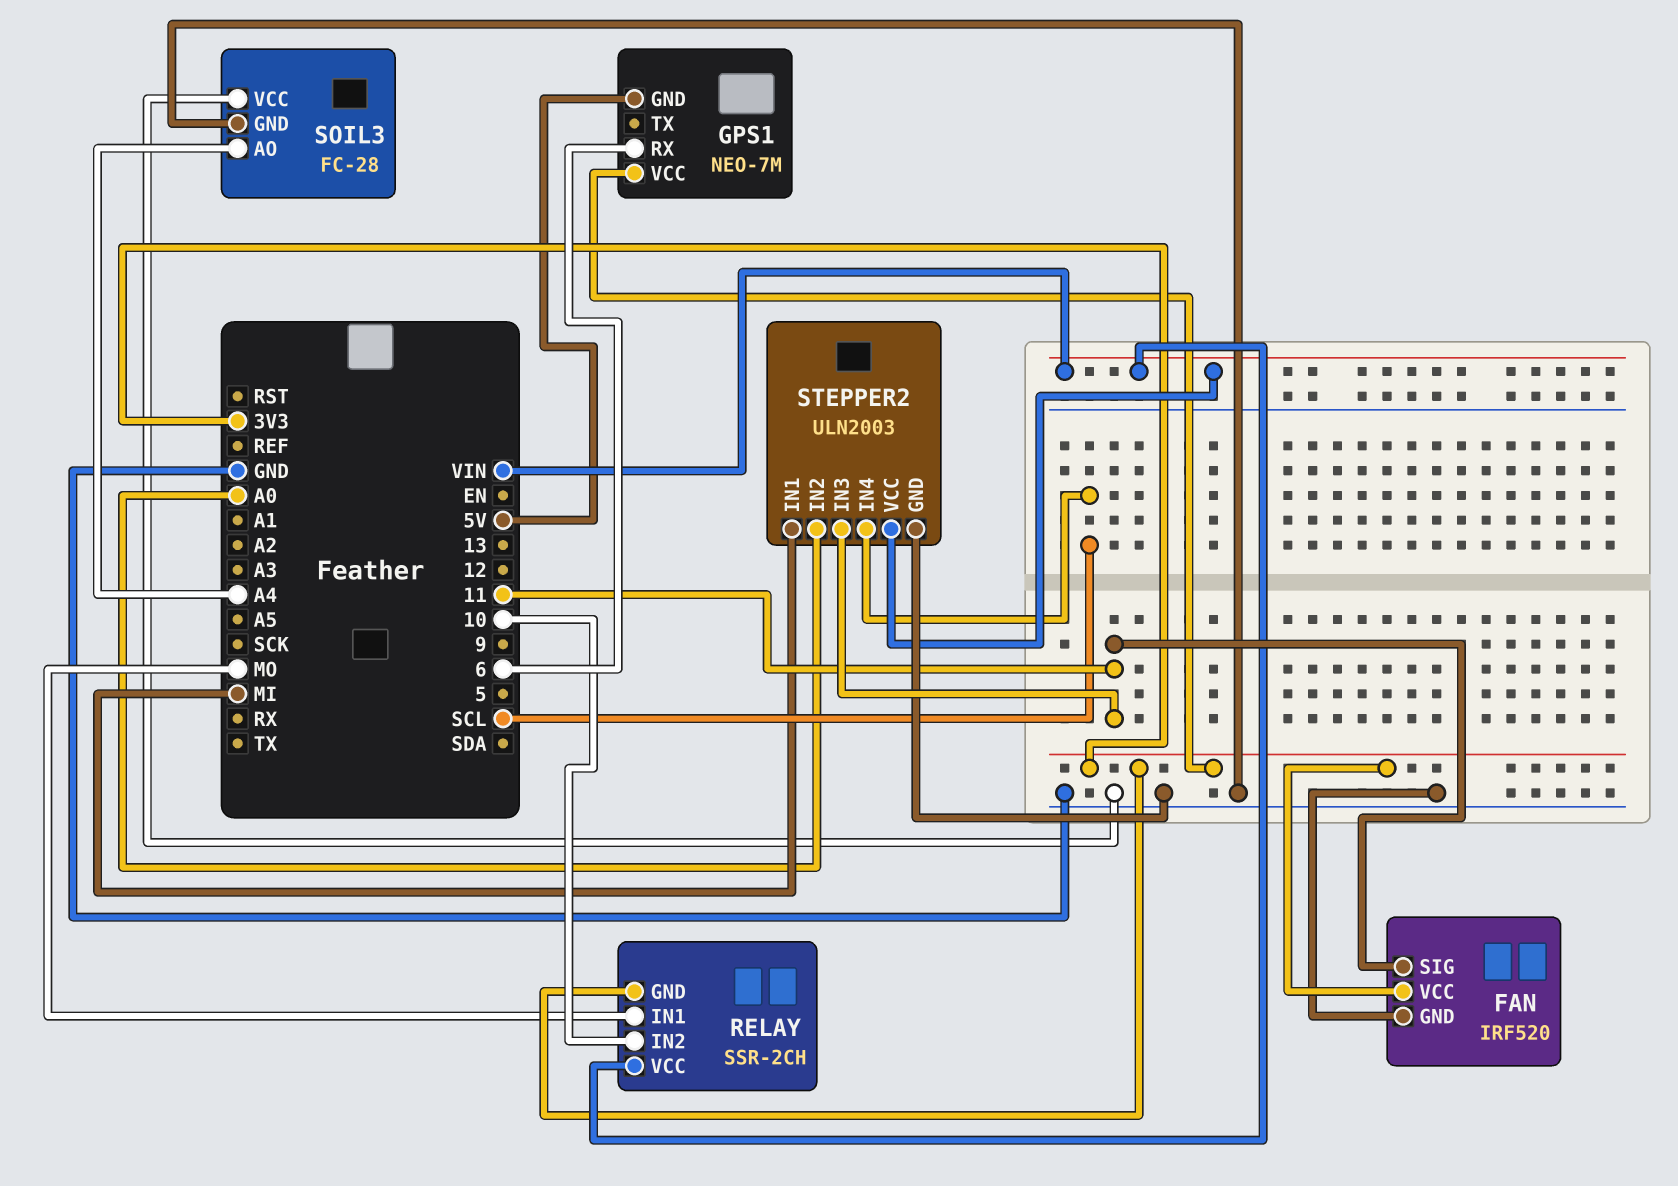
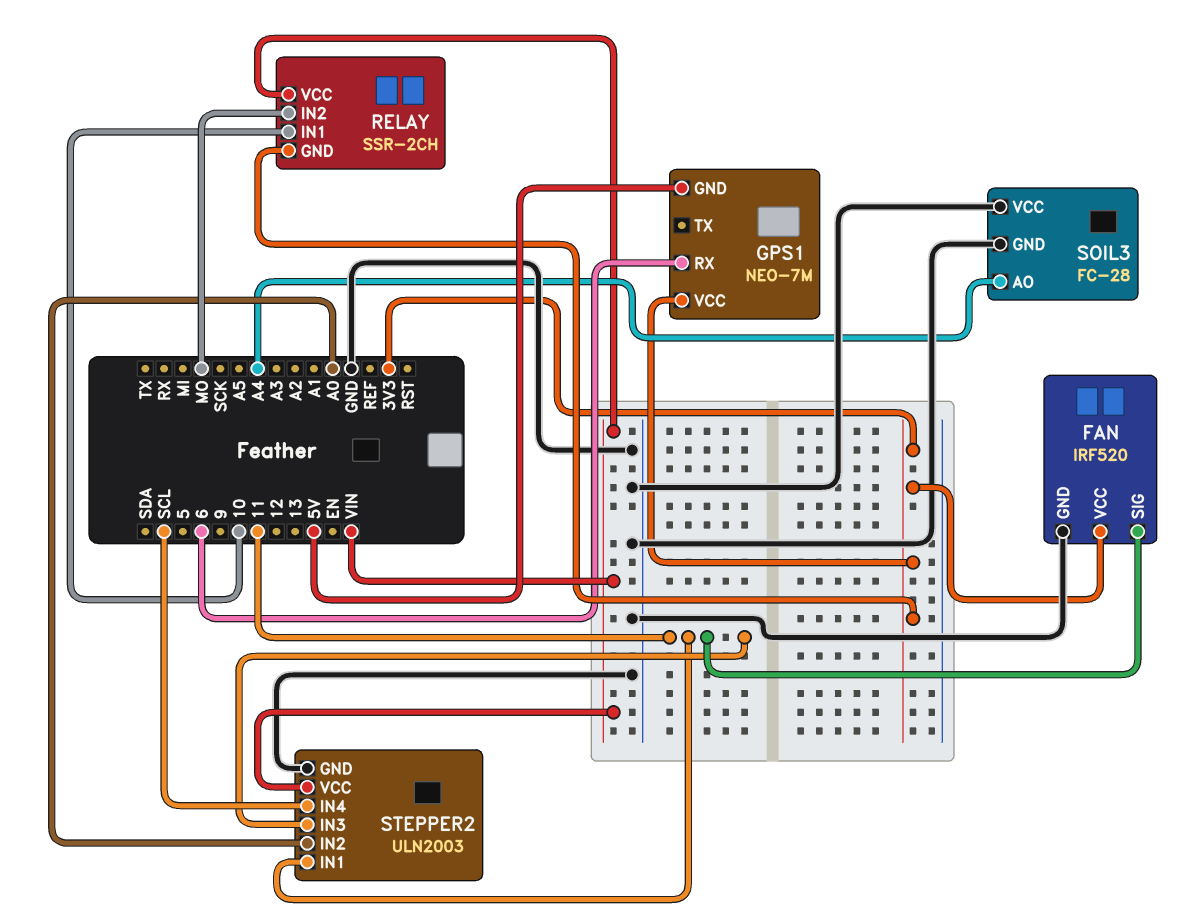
RELAY pin IN1: MO -> 10
RELAY pin IN2: 10 -> MO
STEPPER2 pin IN1: MI -> 11

